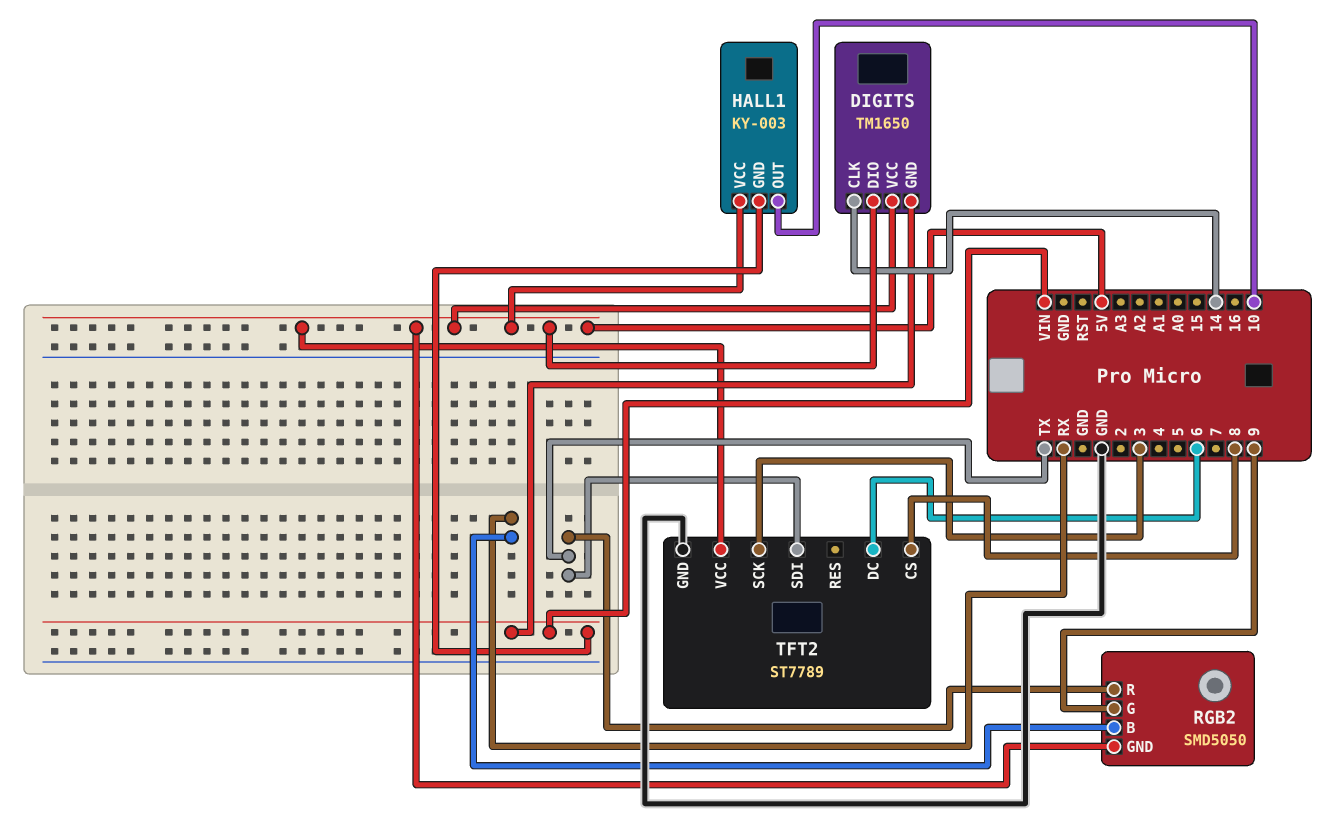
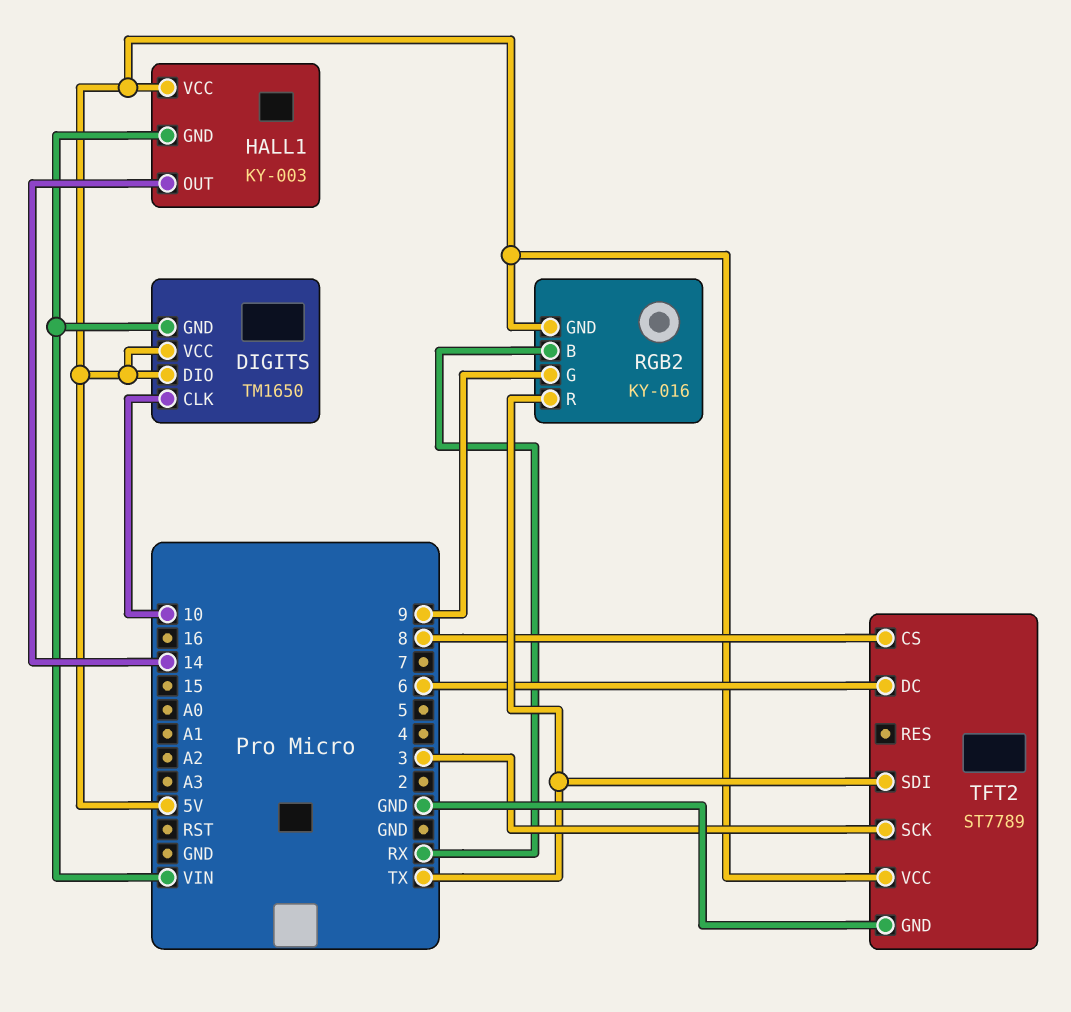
DIGITS pin CLK: 14 -> 10
HALL1 pin OUT: 10 -> 14
RGB2: SMD5050 -> KY-016

